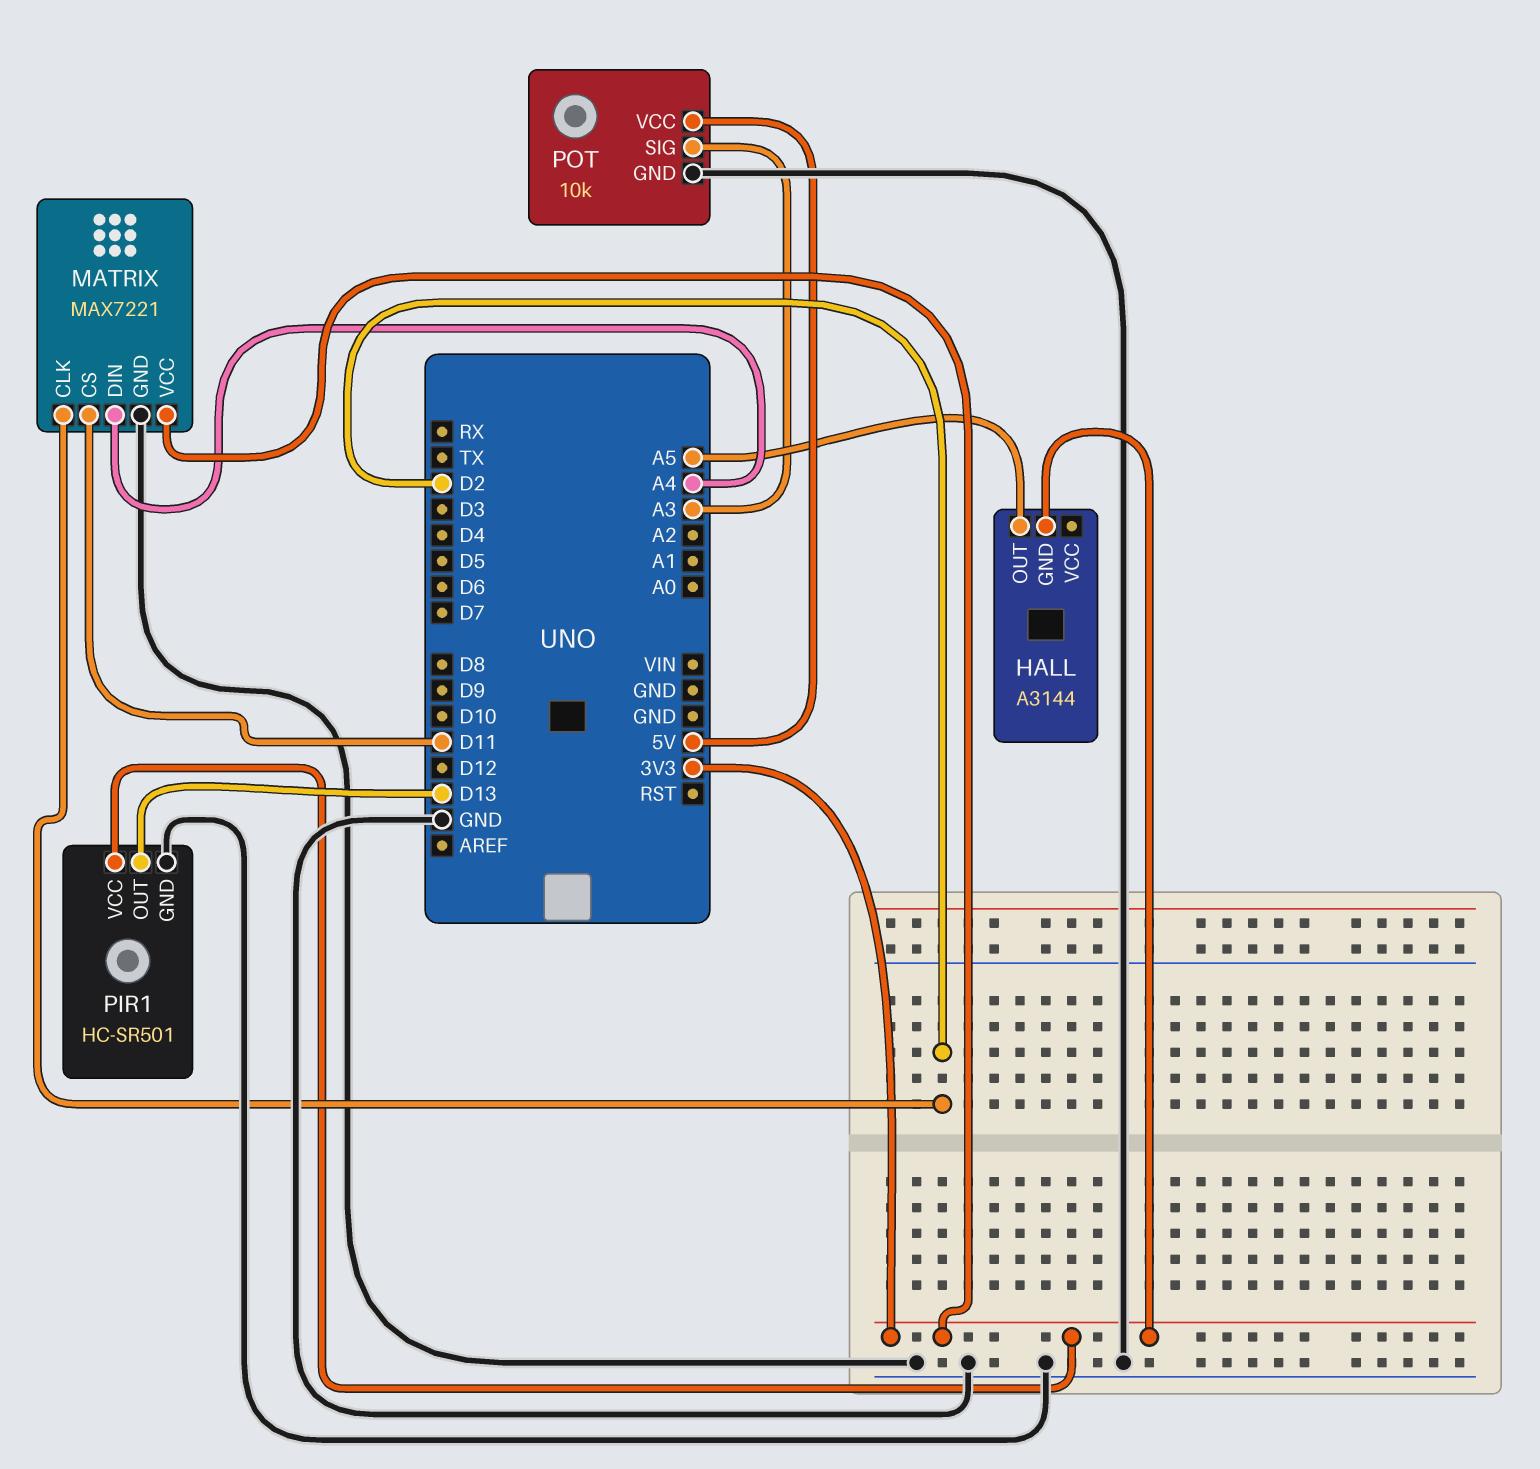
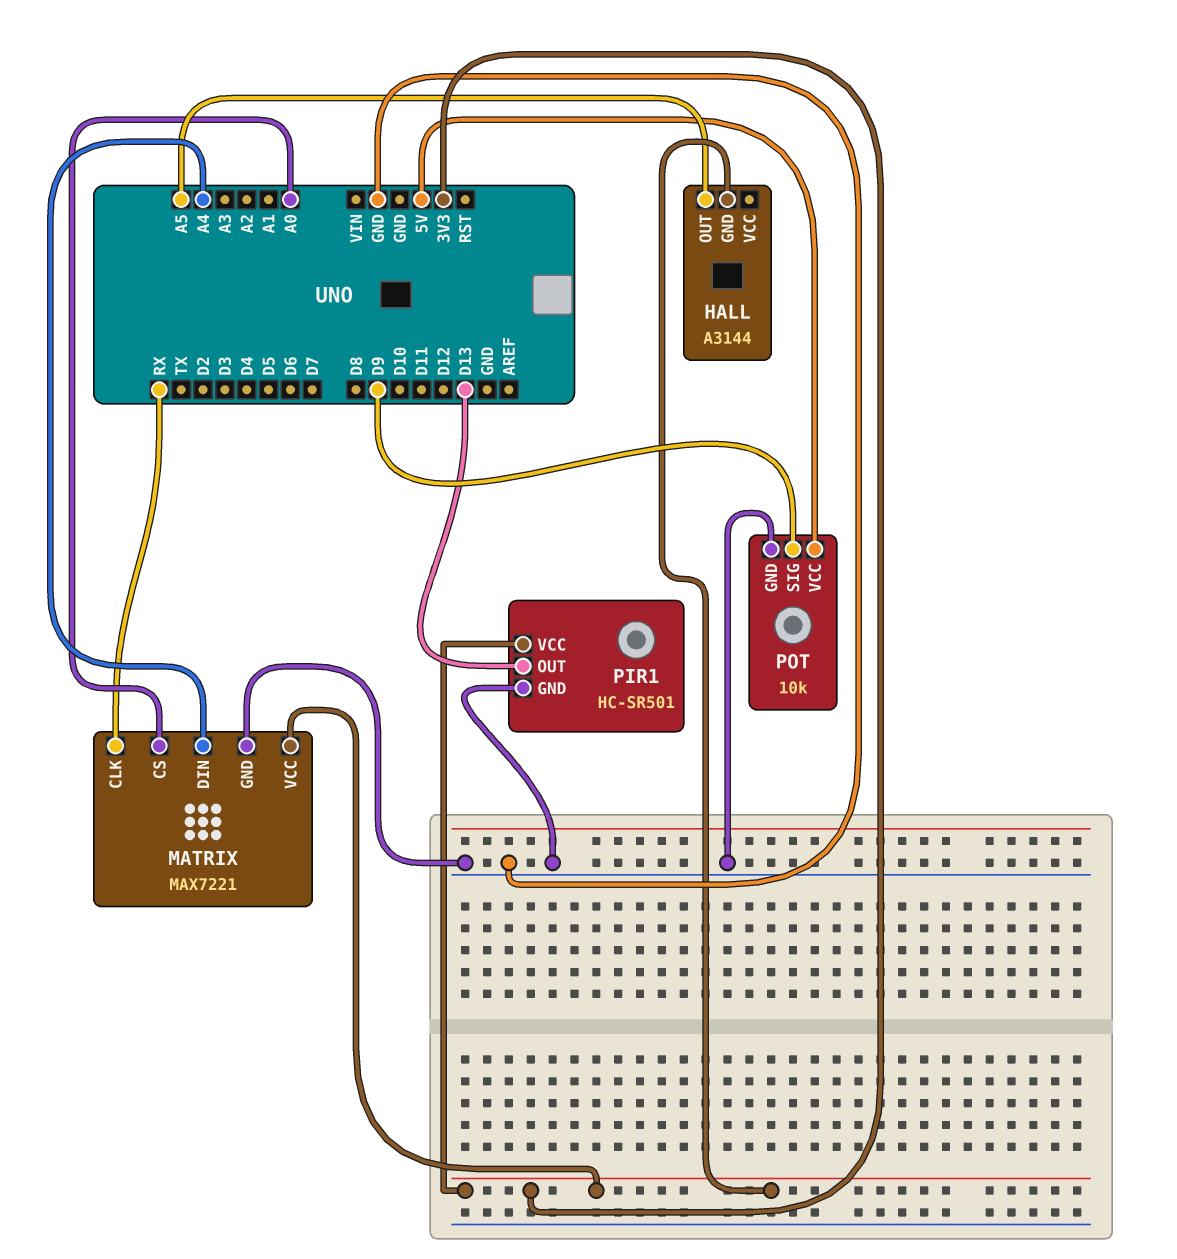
MATRIX pin CLK: D2 -> RX
MATRIX pin CS: D11 -> A0
POT pin SIG: A3 -> D9

